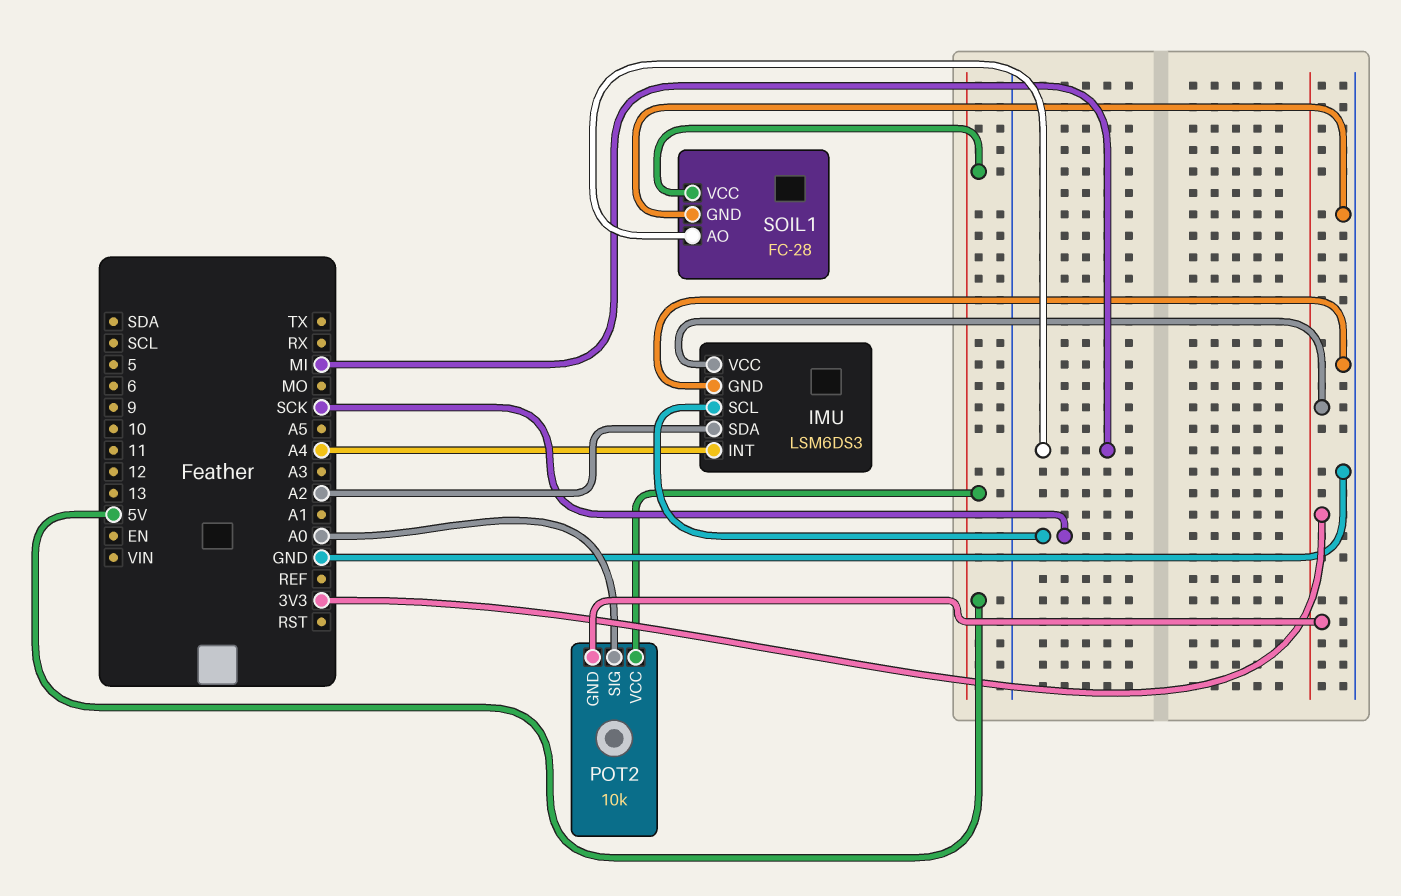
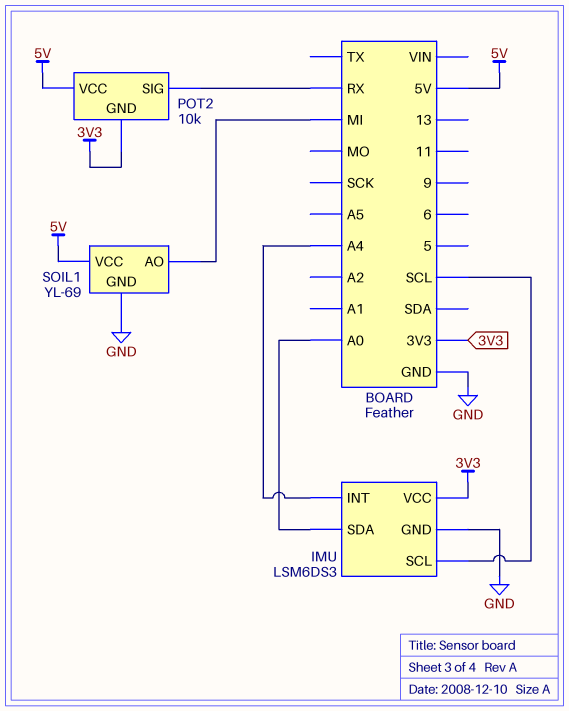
IMU pin SCL: SCK -> SCL
IMU pin SDA: A2 -> A0
POT2 pin SIG: A0 -> RX
SOIL1: FC-28 -> YL-69

